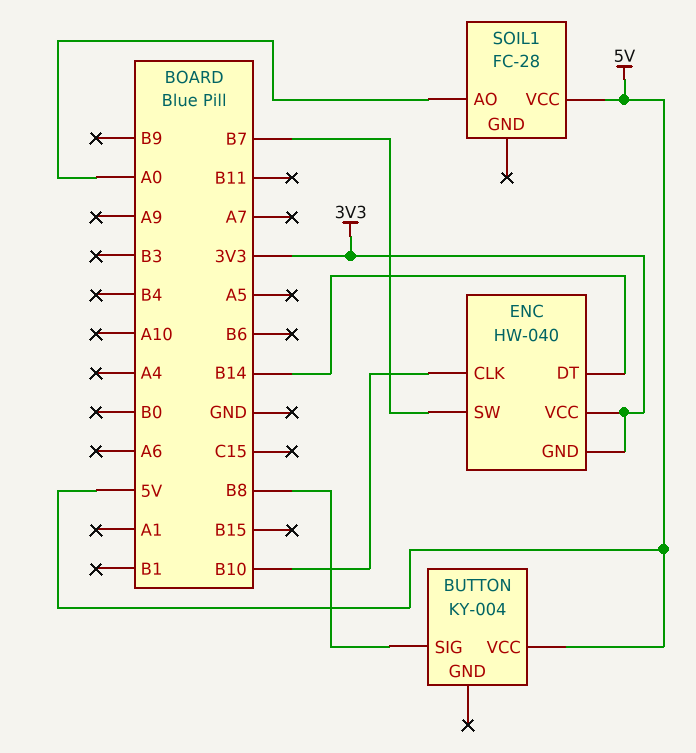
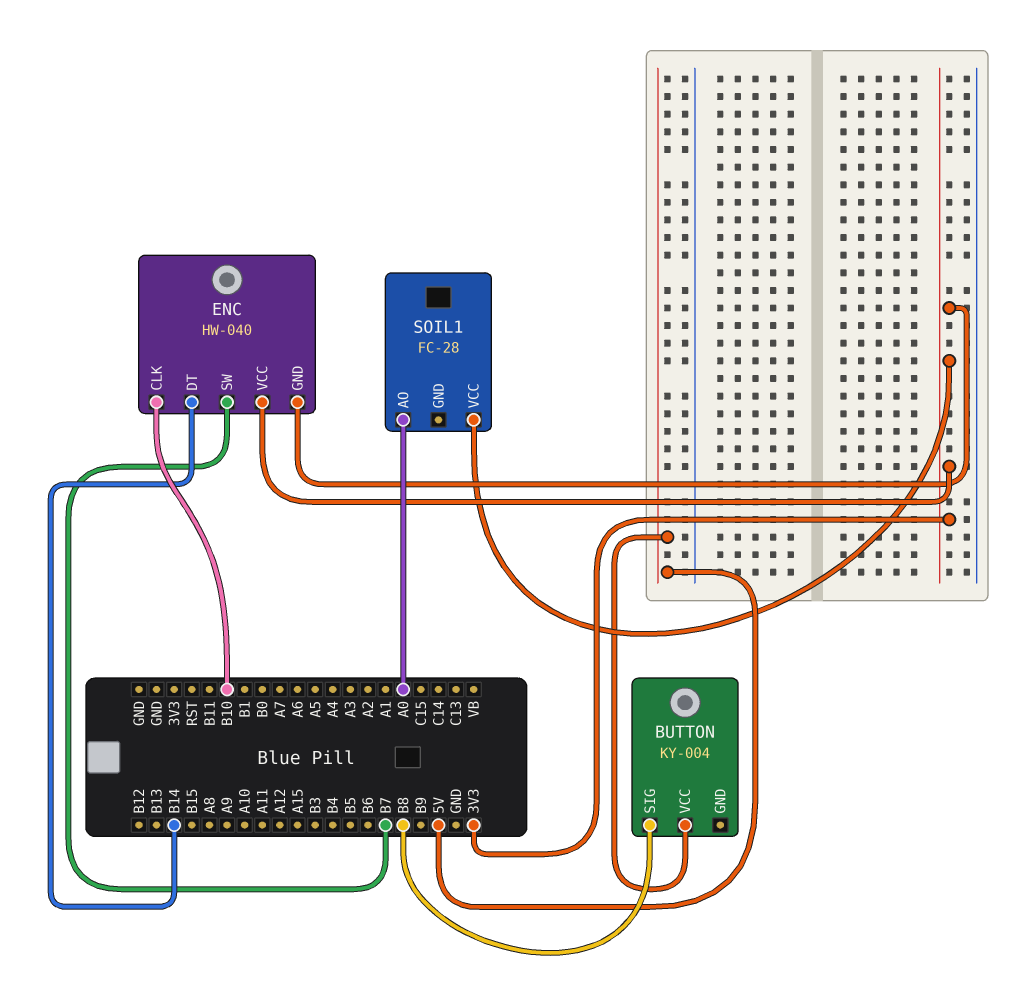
SOIL1 pin VCC: 5V -> 3V3

